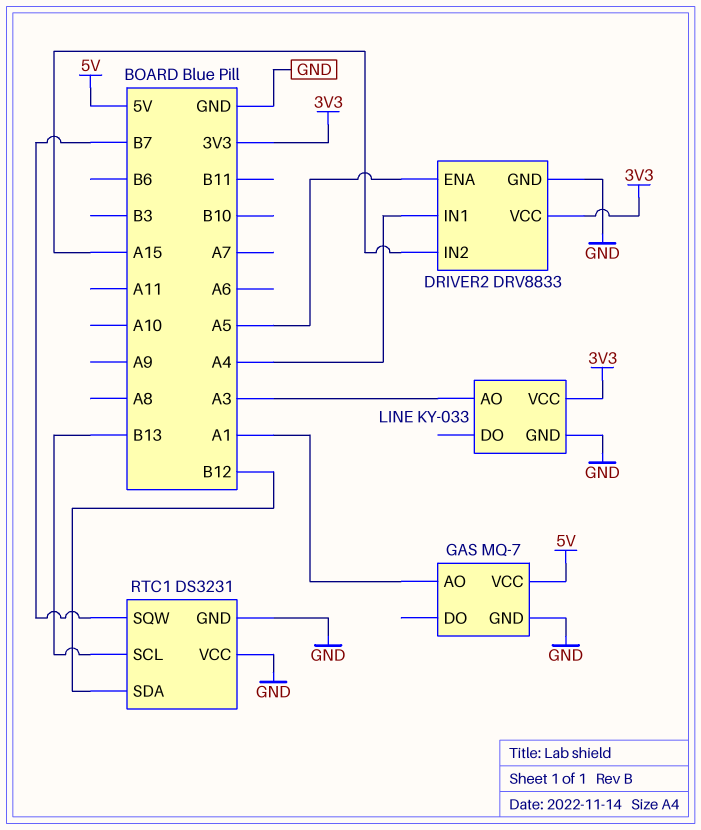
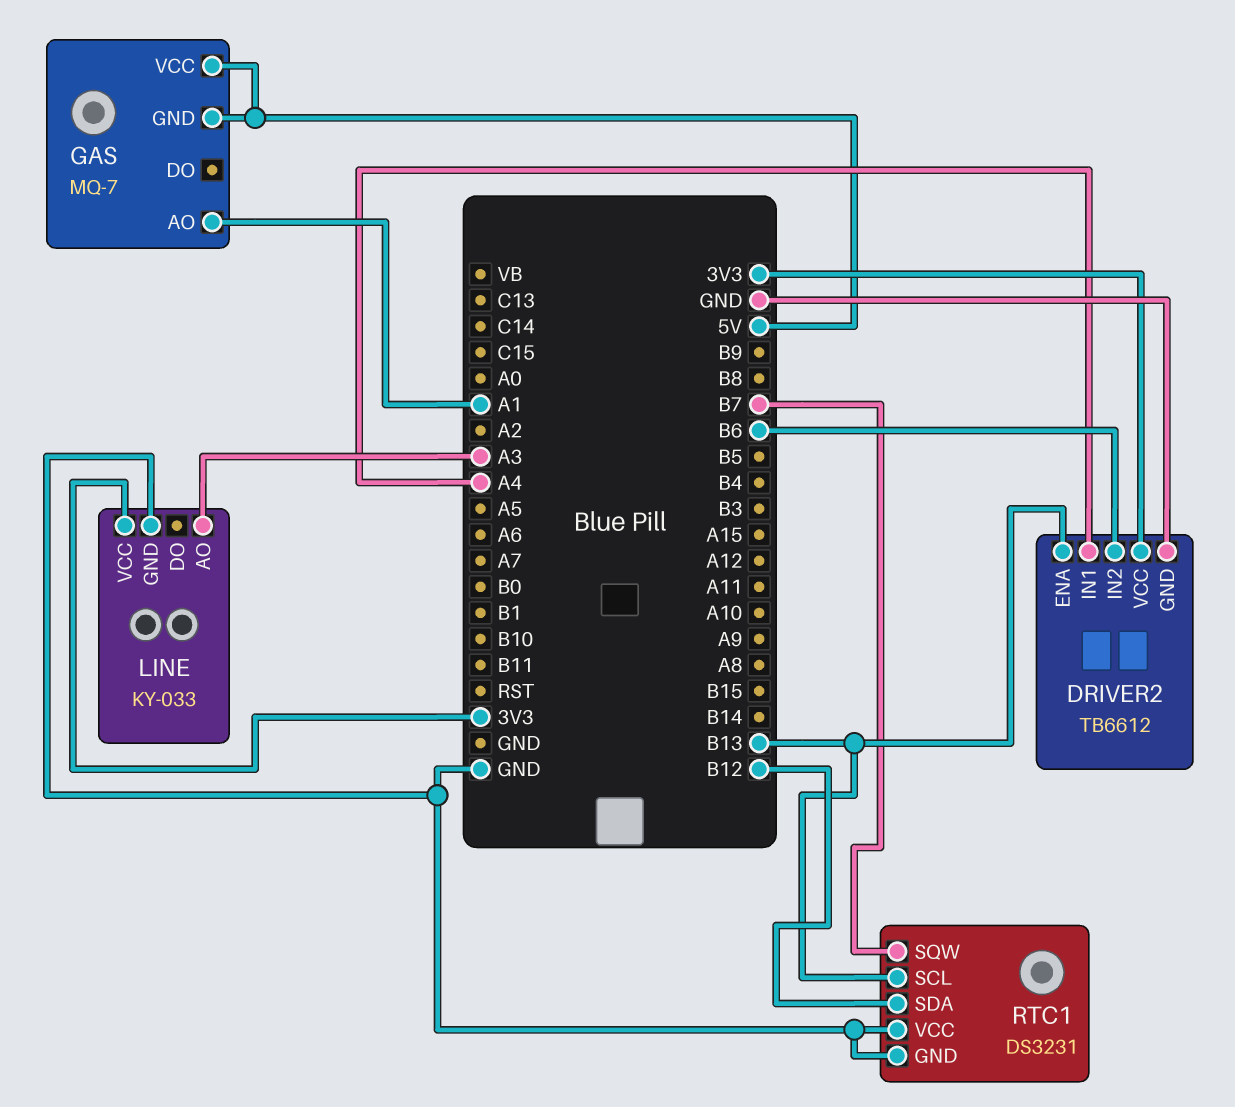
DRIVER2: DRV8833 -> TB6612
DRIVER2 pin ENA: A5 -> B13
DRIVER2 pin IN2: A15 -> B6
GAS pin GND: GND -> 5V

